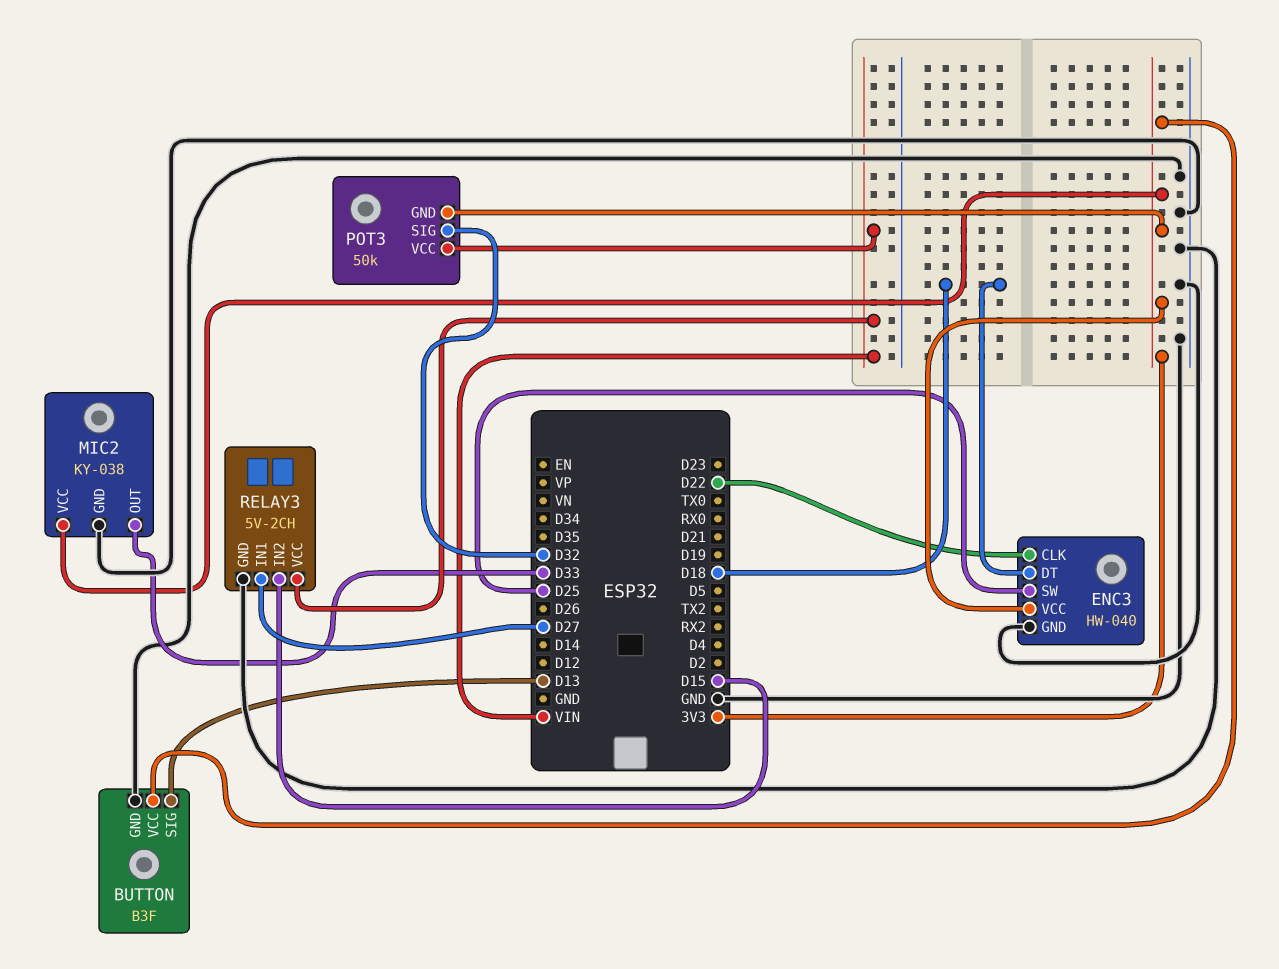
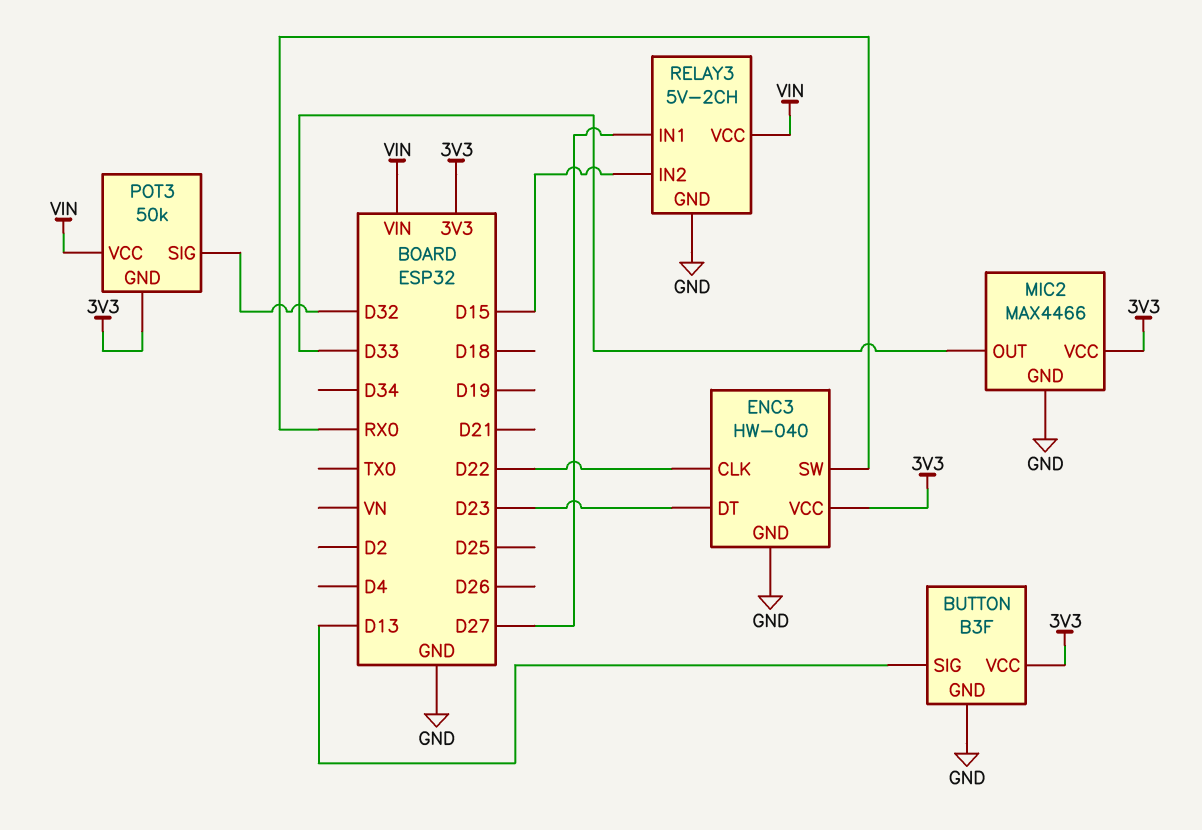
ENC3 pin DT: D18 -> D23
ENC3 pin SW: D25 -> RX0
MIC2: KY-038 -> MAX4466

